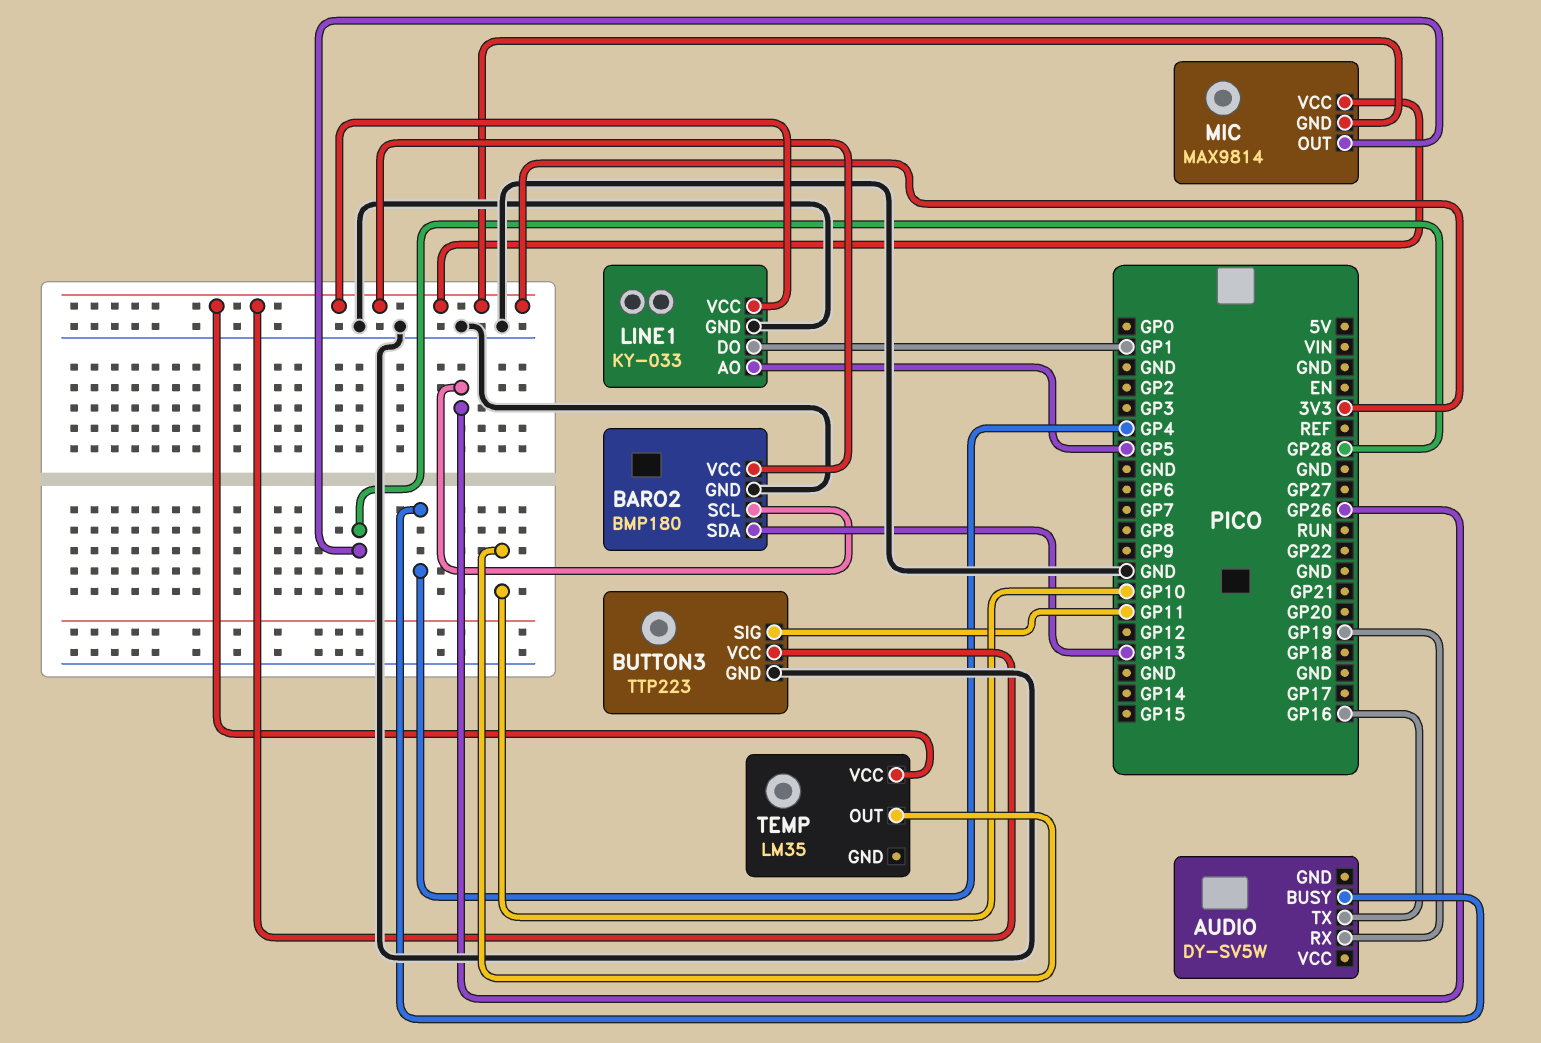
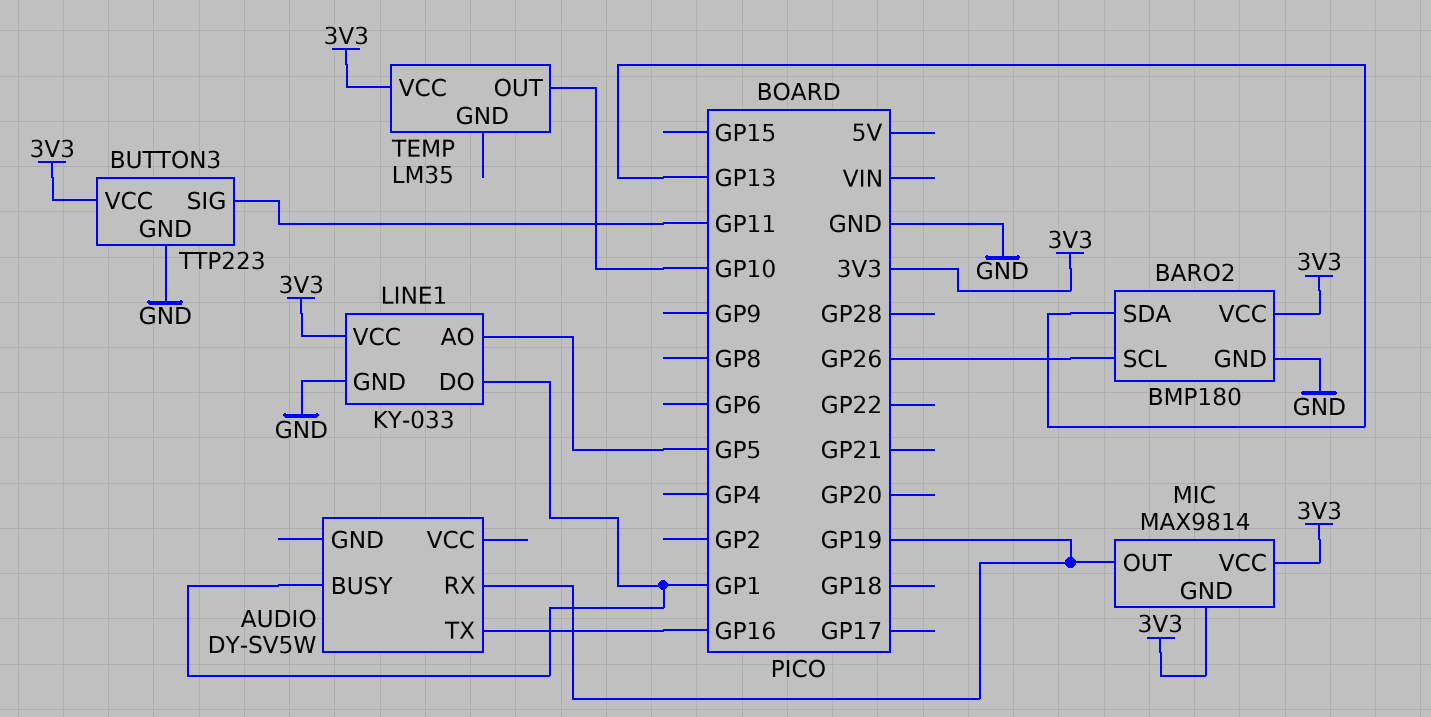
AUDIO pin BUSY: GP4 -> GP1
MIC pin OUT: GP28 -> GP19

